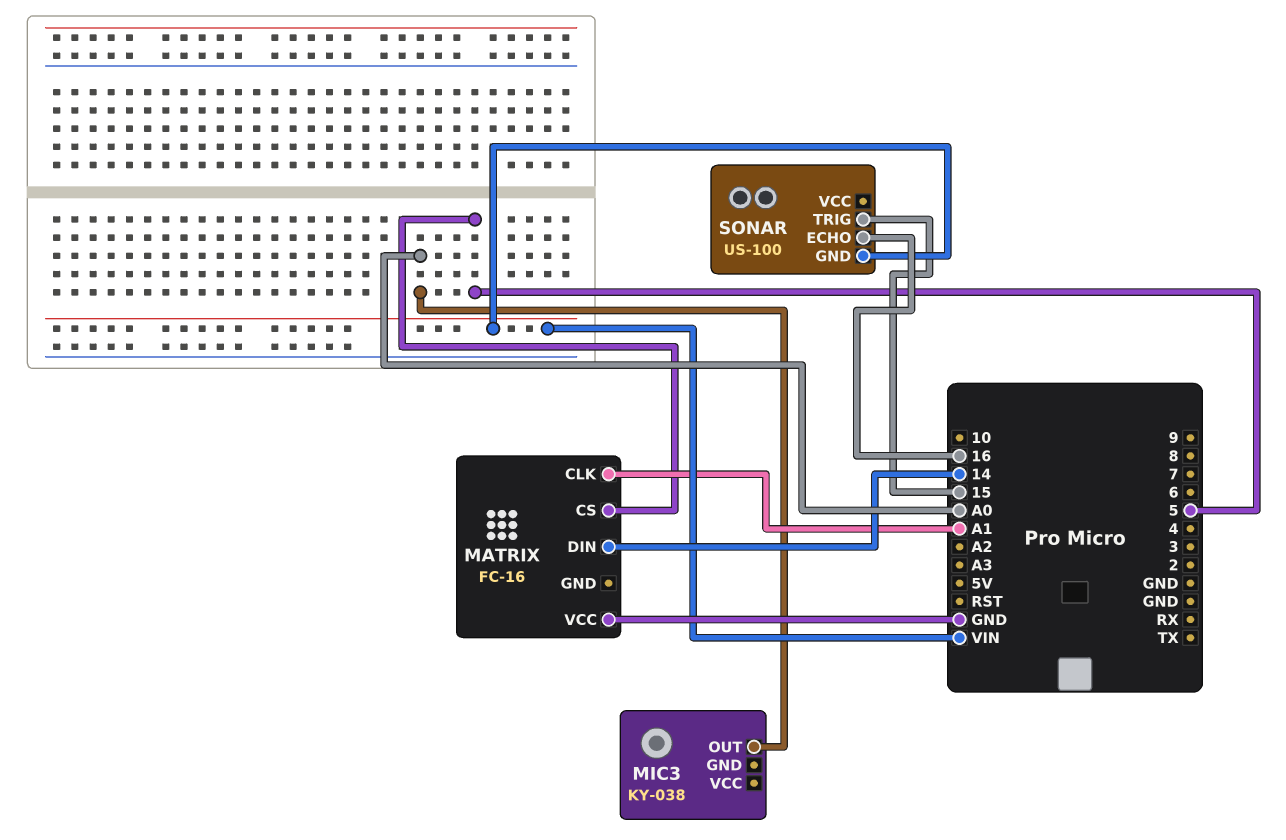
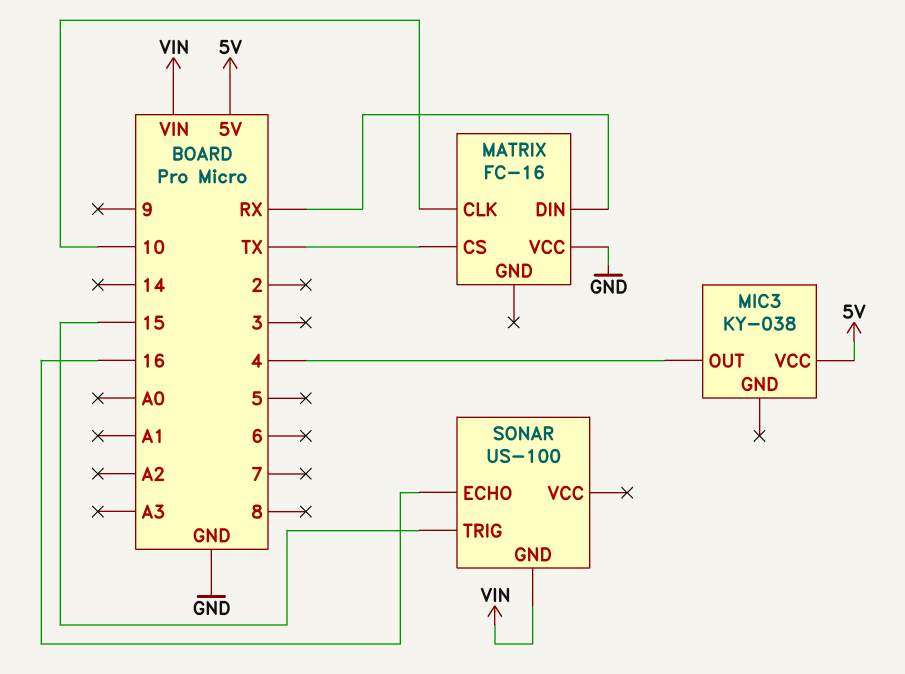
MATRIX pin CLK: A1 -> 10
MATRIX pin CS: 5 -> TX
MATRIX pin DIN: 14 -> RX
MIC3 pin OUT: A0 -> 4
MIC3 pin VCC: none -> 5V

